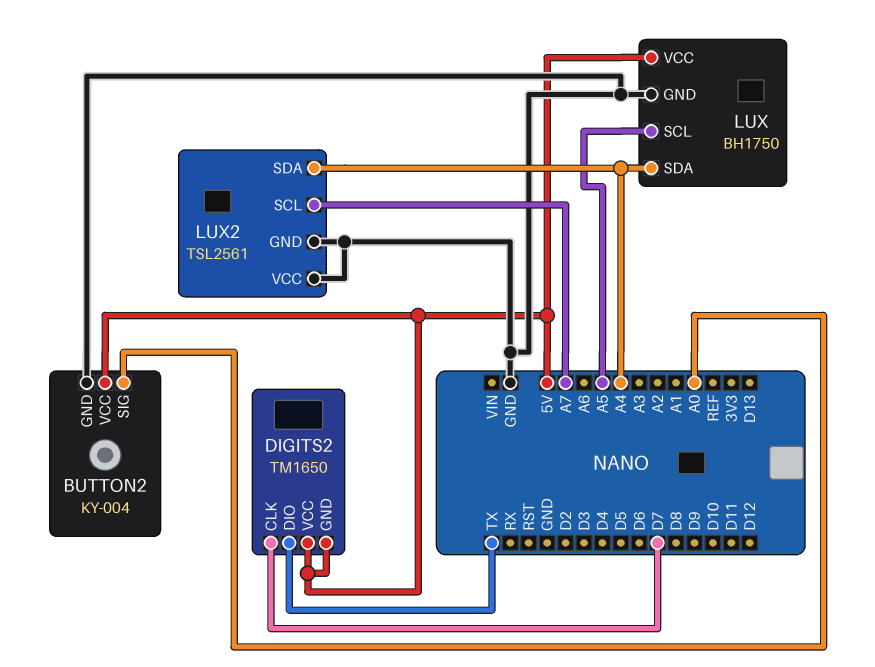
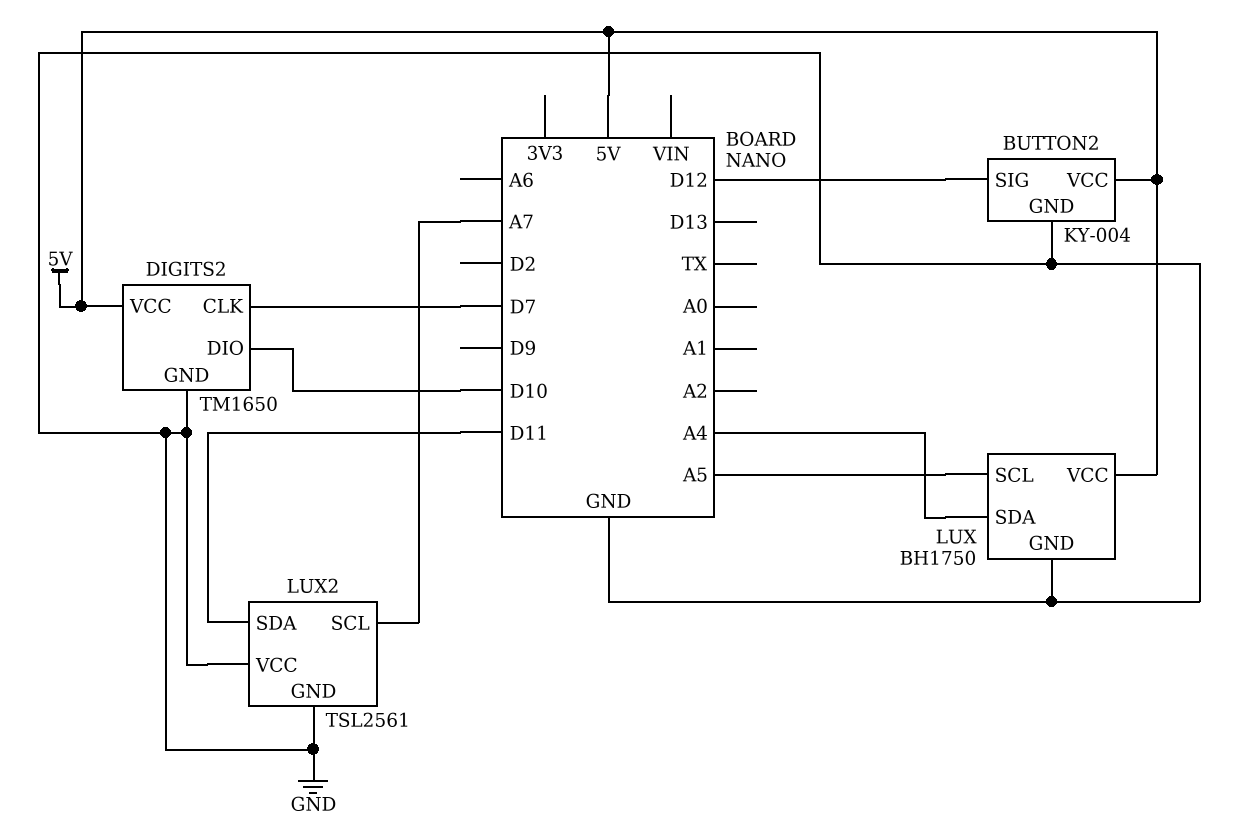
BUTTON2 pin SIG: A0 -> D12
DIGITS2 pin DIO: TX -> D10
DIGITS2 pin GND: 5V -> GND
LUX2 pin SDA: A4 -> D11

